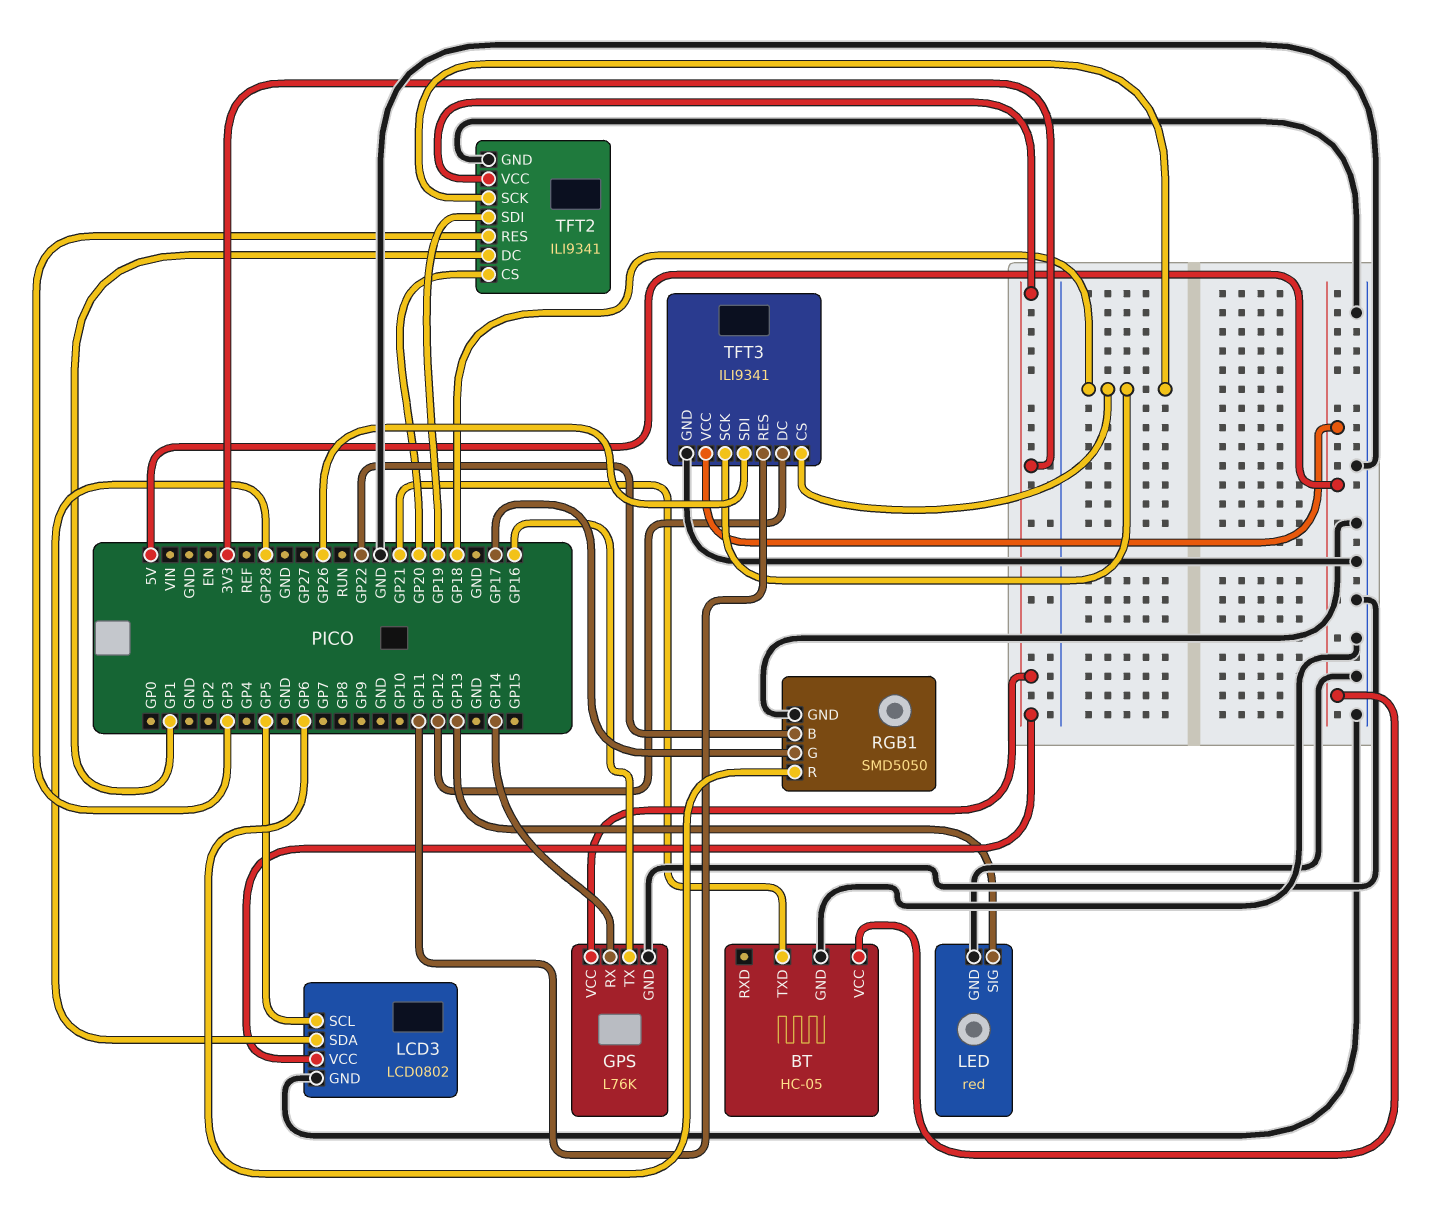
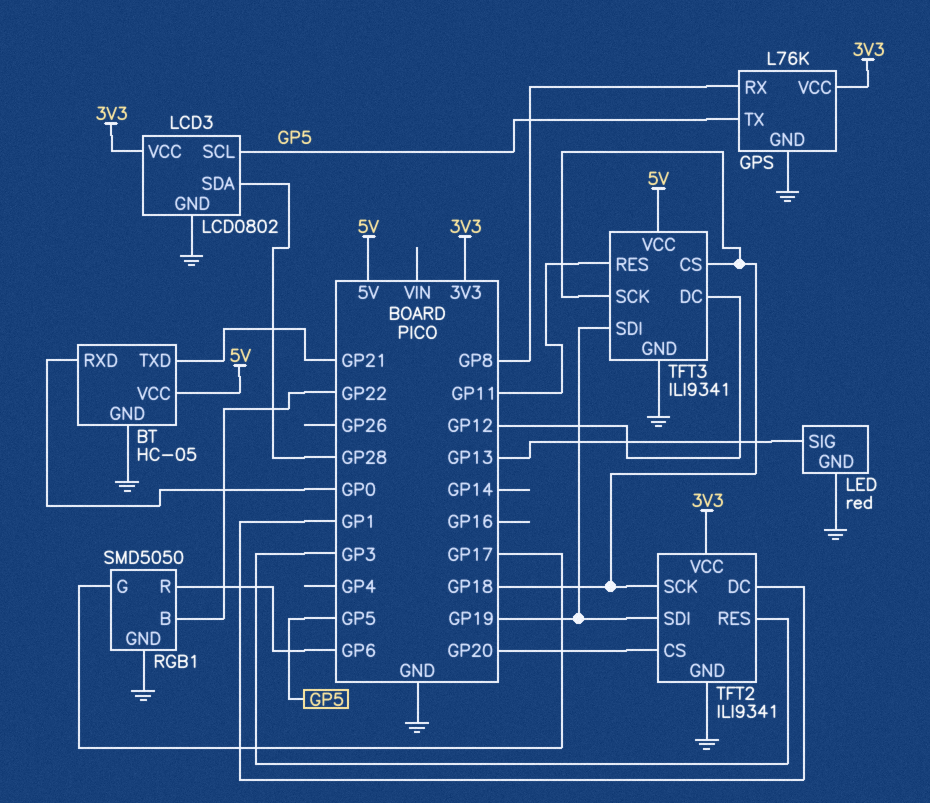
BT pin RXD: none -> GP0
GPS pin RX: GP14 -> GP8
GPS pin TX: GP16 -> GP5
TFT3 pin SDI: GP26 -> GP19

